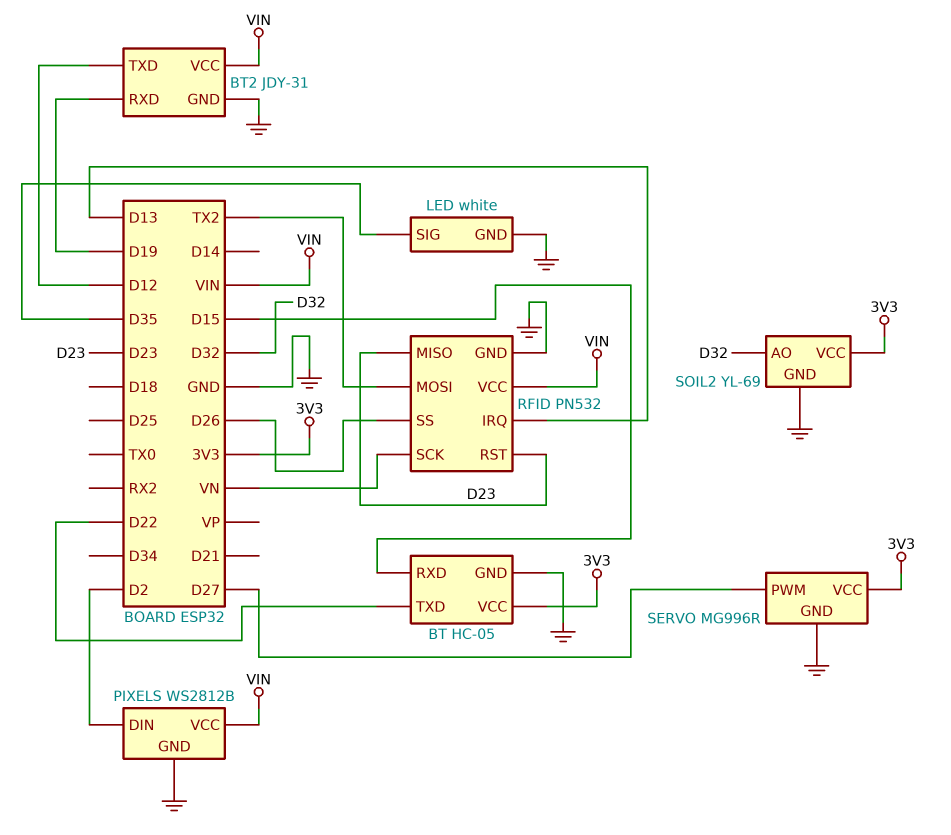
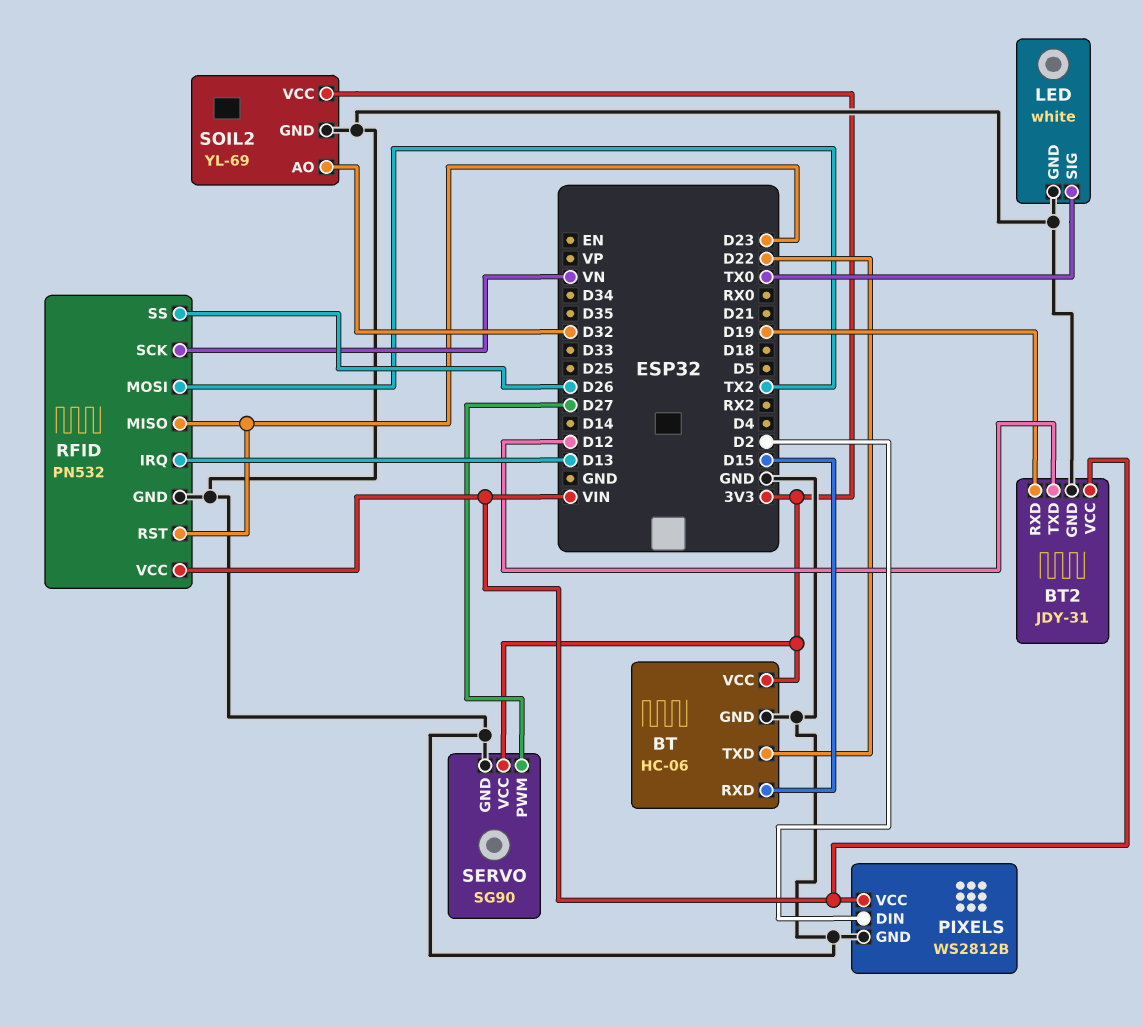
BT: HC-05 -> HC-06
LED pin SIG: D35 -> TX0
SERVO: MG996R -> SG90

